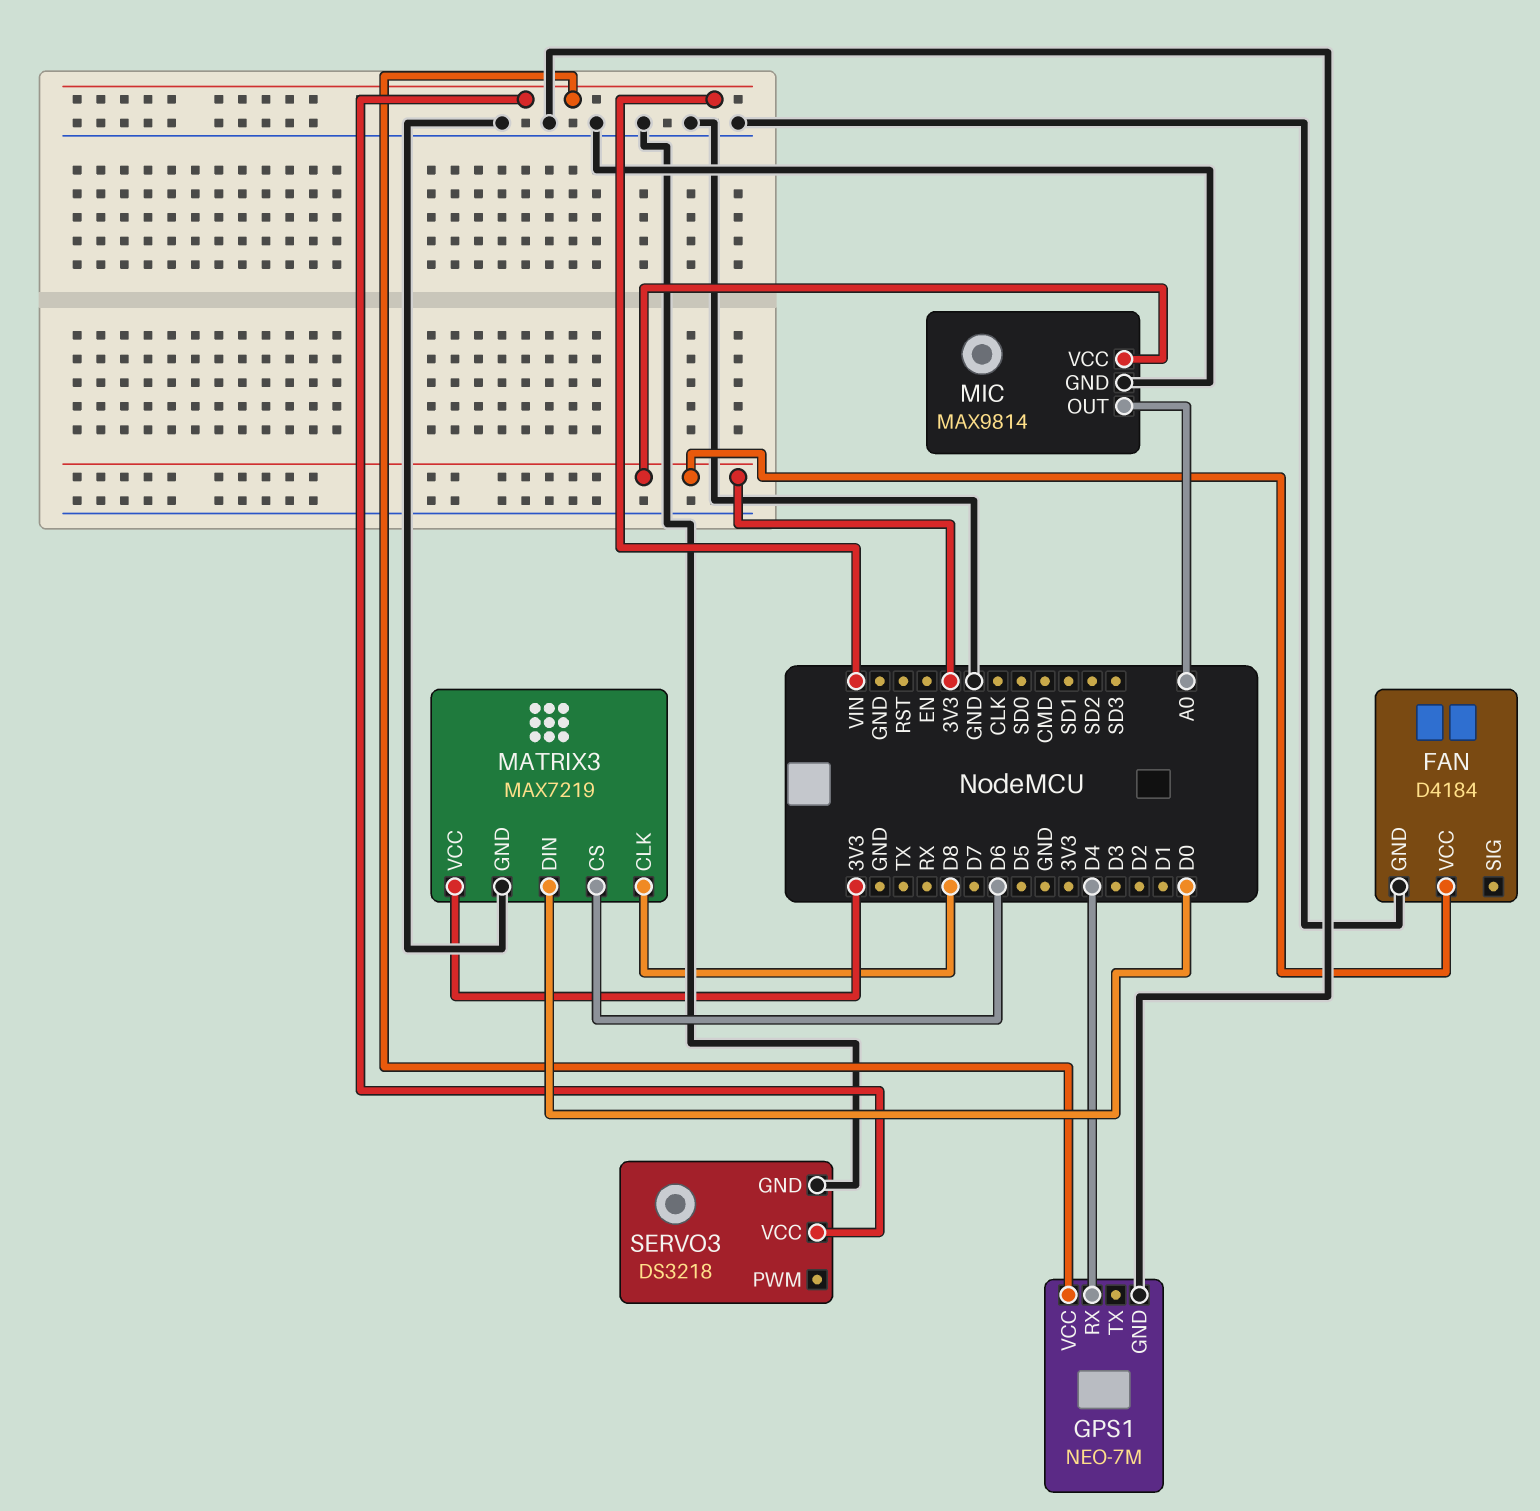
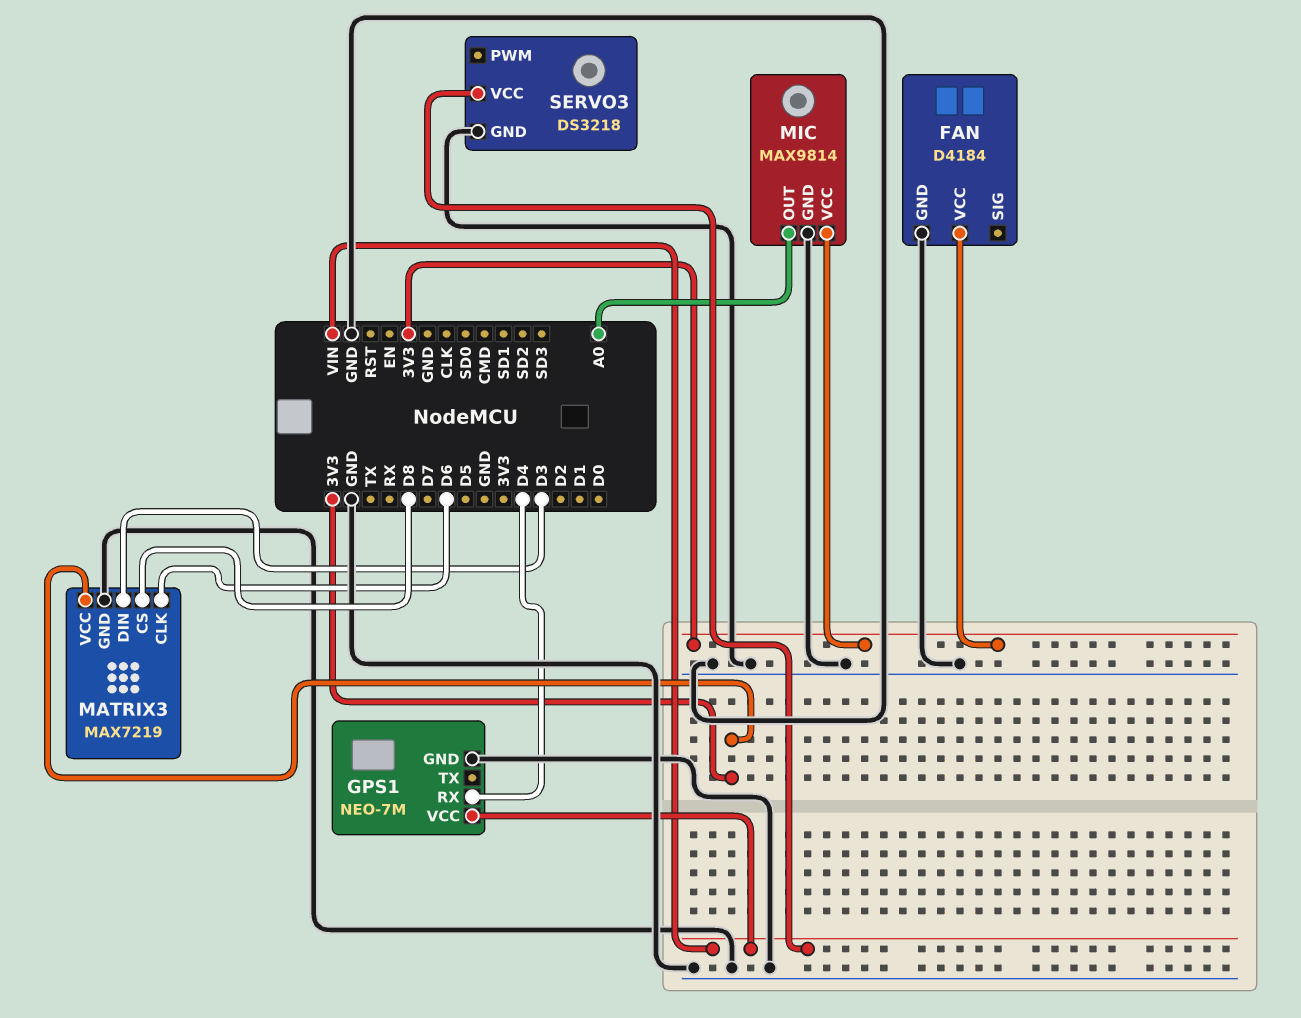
MATRIX3 pin CLK: D8 -> D6
MATRIX3 pin CS: D6 -> D8
MATRIX3 pin DIN: D0 -> D3

